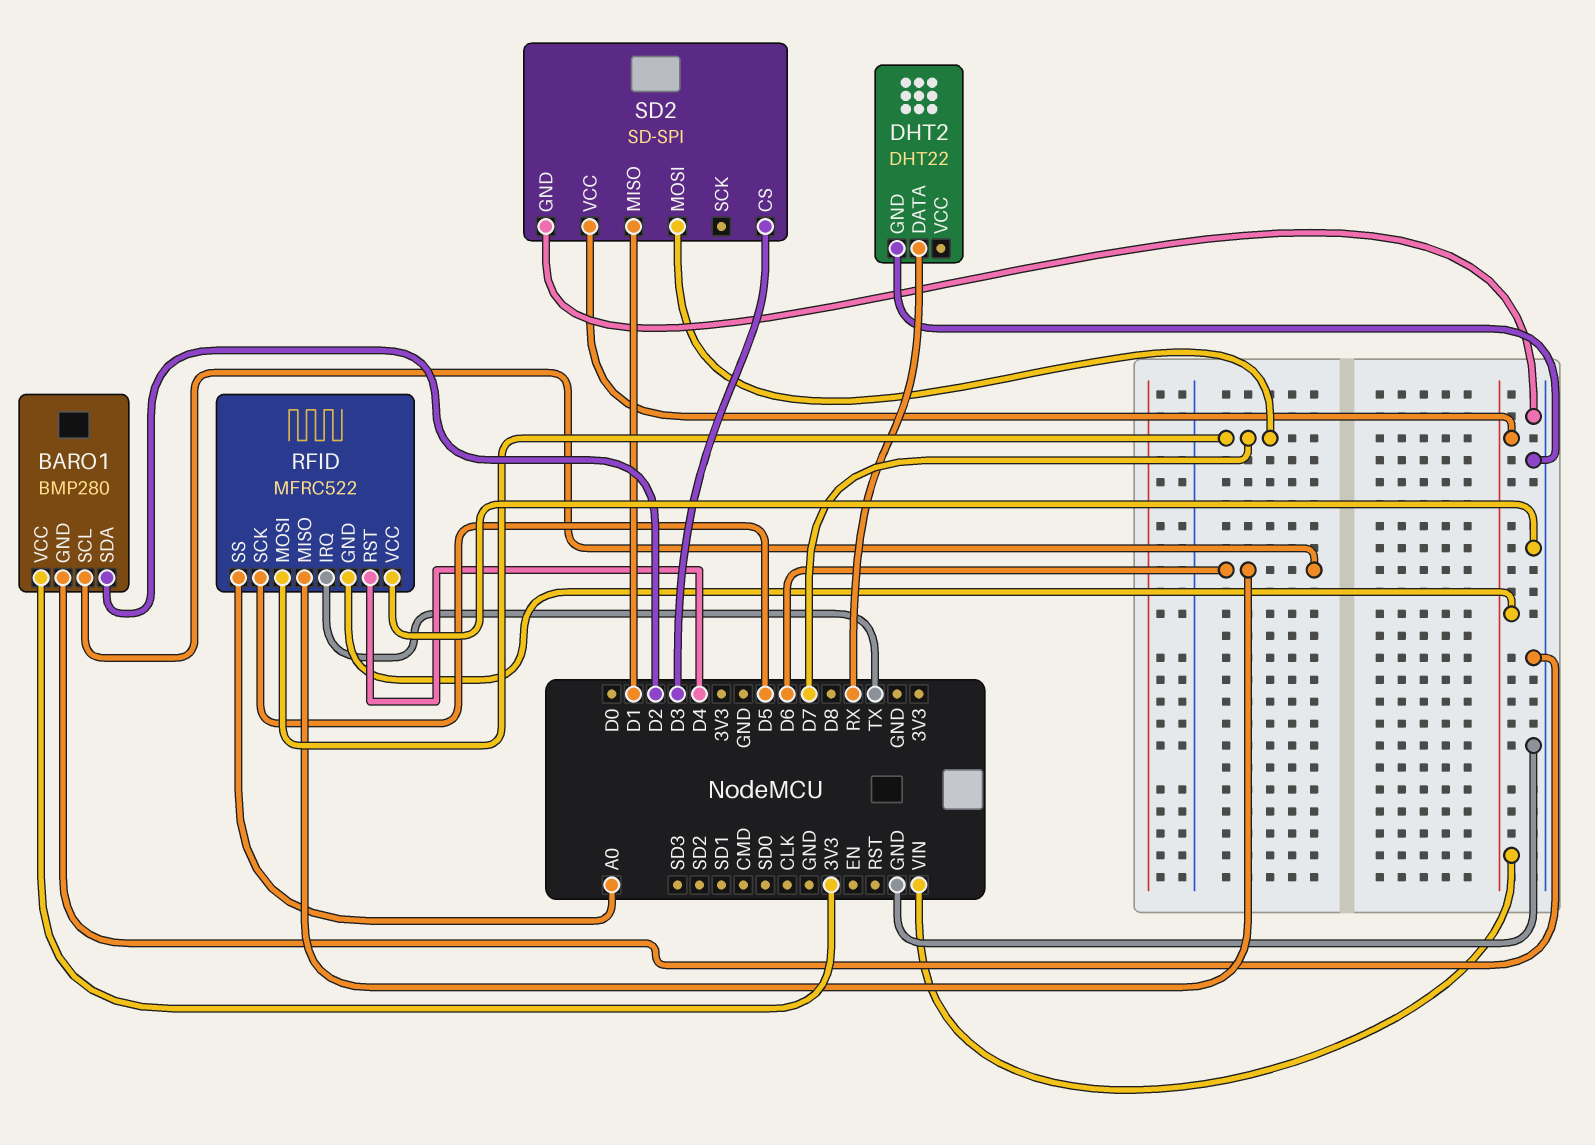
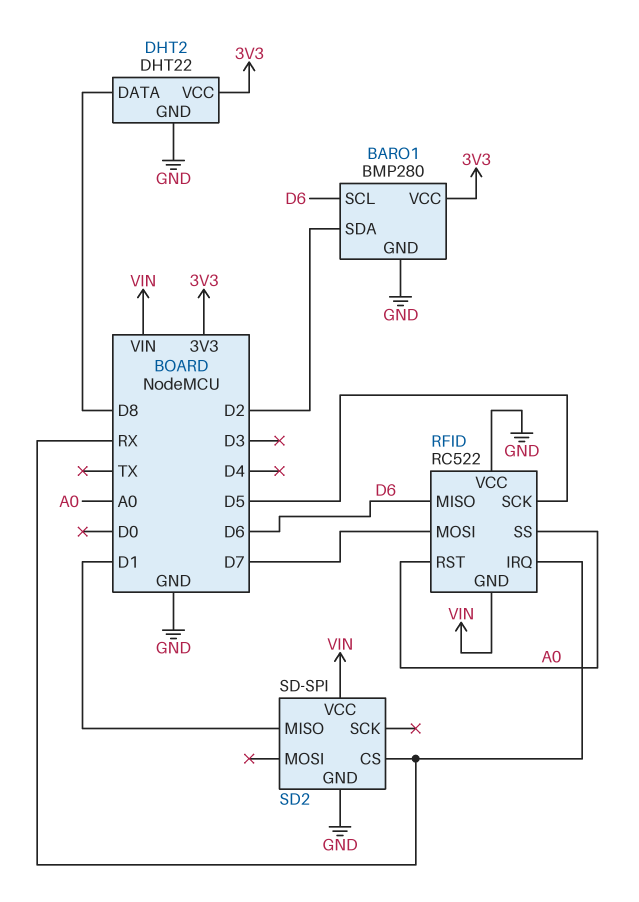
DHT2 pin DATA: RX -> D8
DHT2 pin VCC: none -> 3V3
RFID: MFRC522 -> RC522
RFID pin IRQ: TX -> RX
RFID pin RST: D4 -> A0
SD2 pin CS: D3 -> RX
SD2 pin MOSI: D7 -> none

